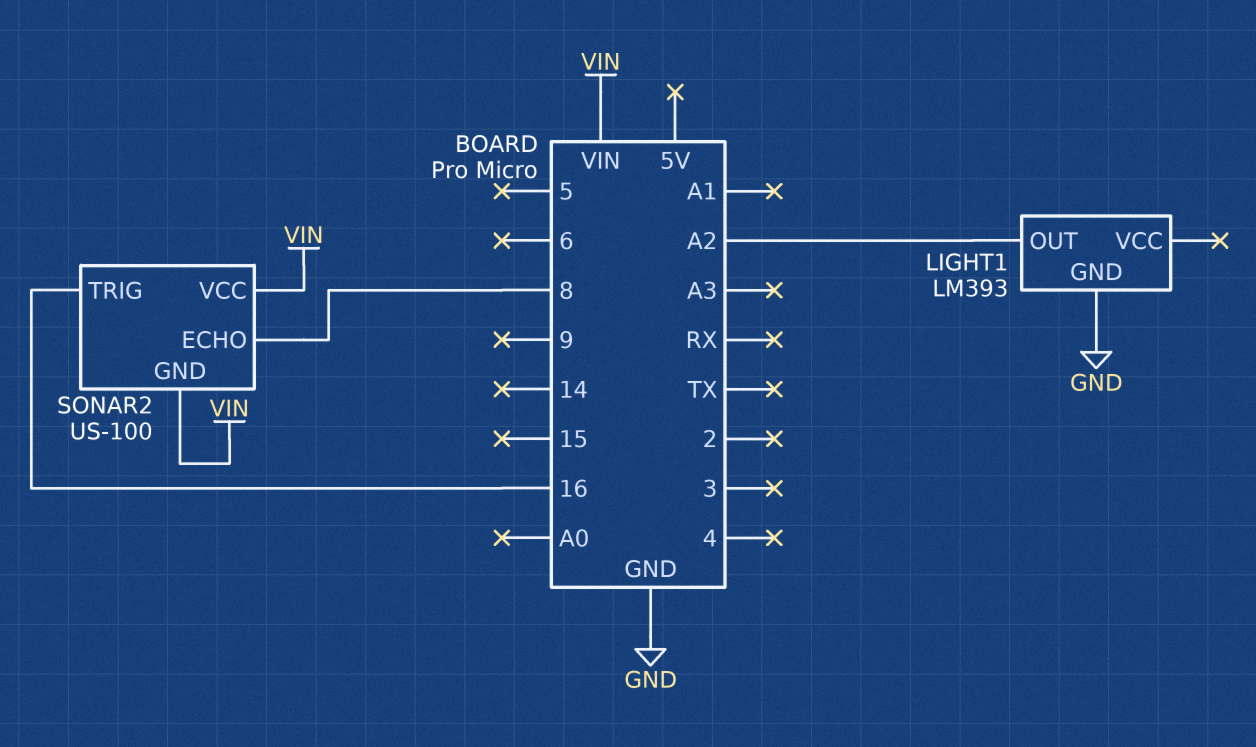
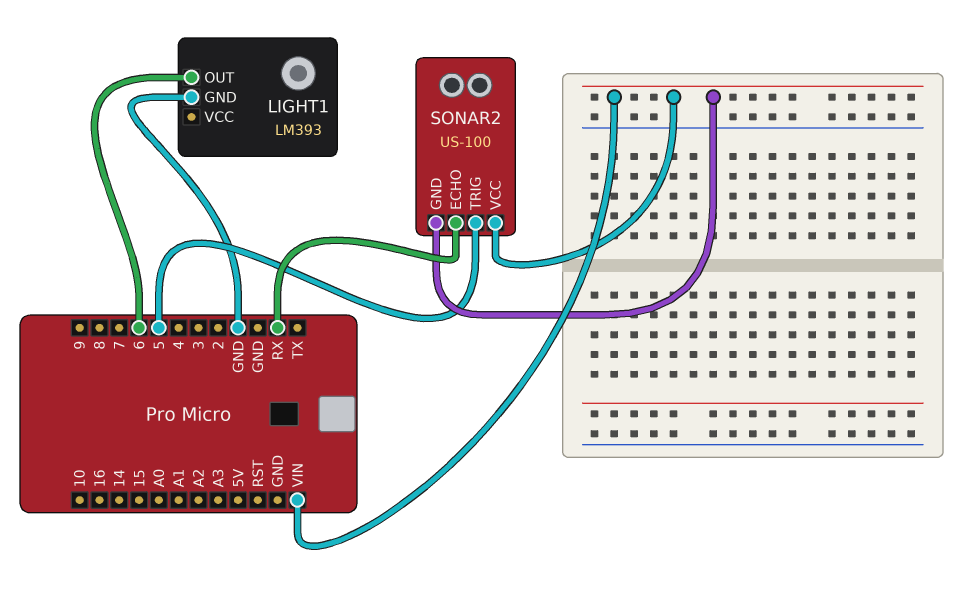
LIGHT1 pin OUT: A2 -> 6
SONAR2 pin ECHO: 8 -> RX
SONAR2 pin TRIG: 16 -> 5

